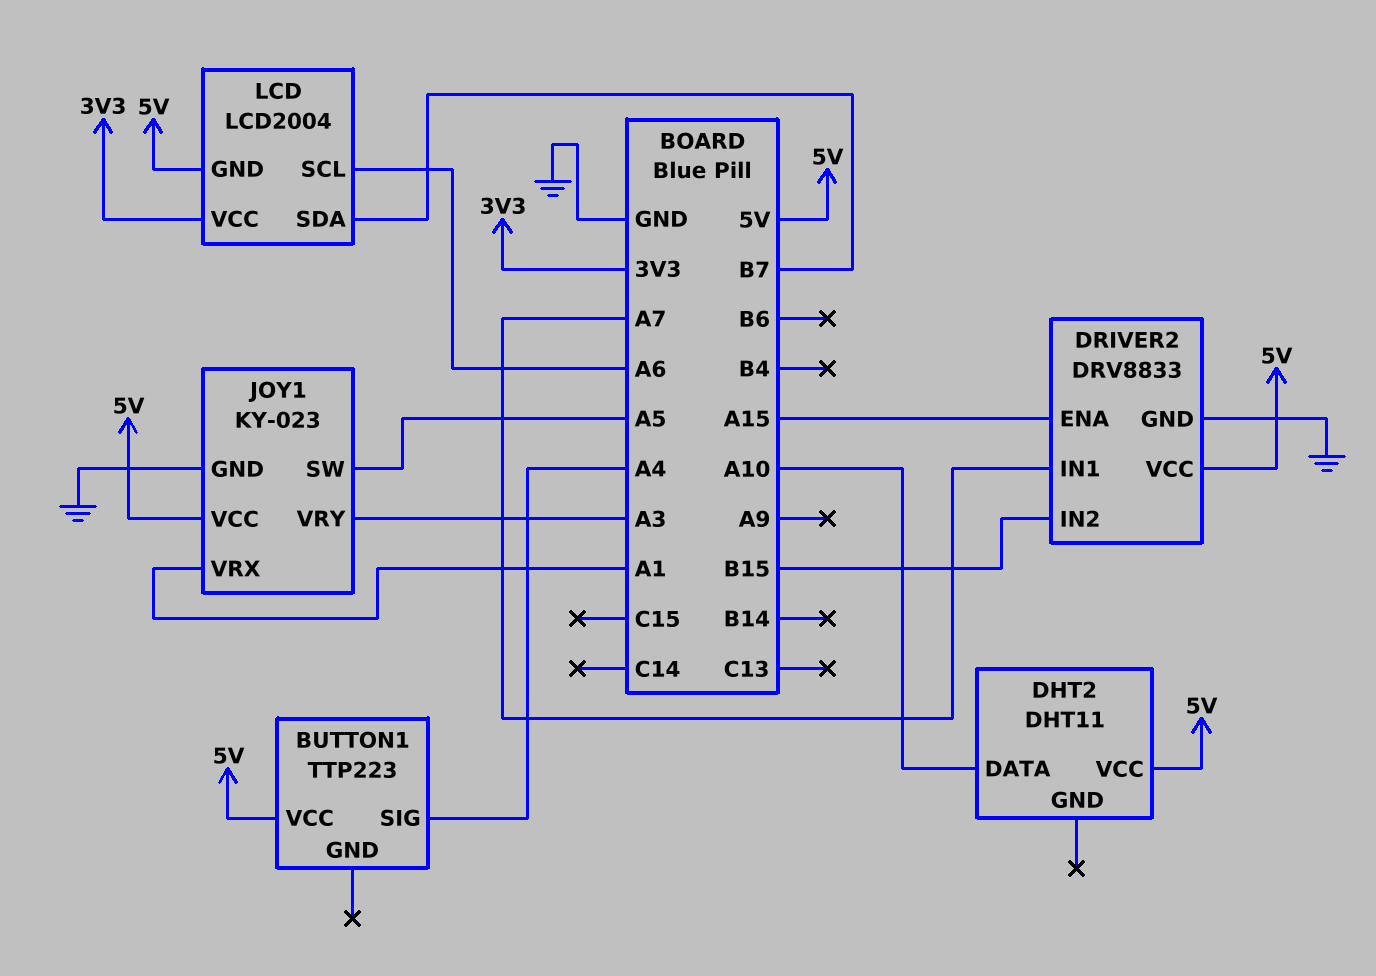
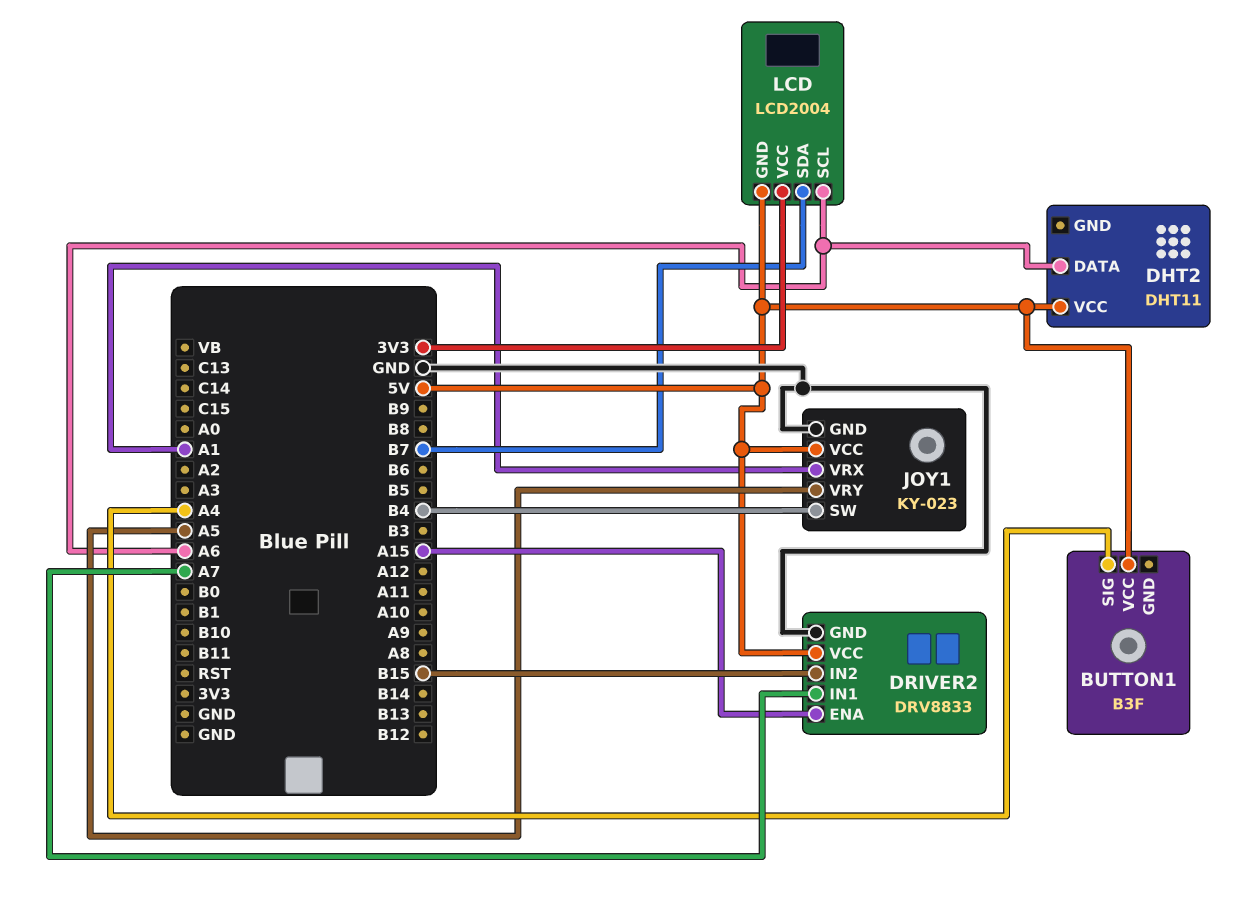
BUTTON1: TTP223 -> B3F
DHT2 pin DATA: A10 -> A6
JOY1 pin SW: A5 -> B4
JOY1 pin VRY: A3 -> A5

